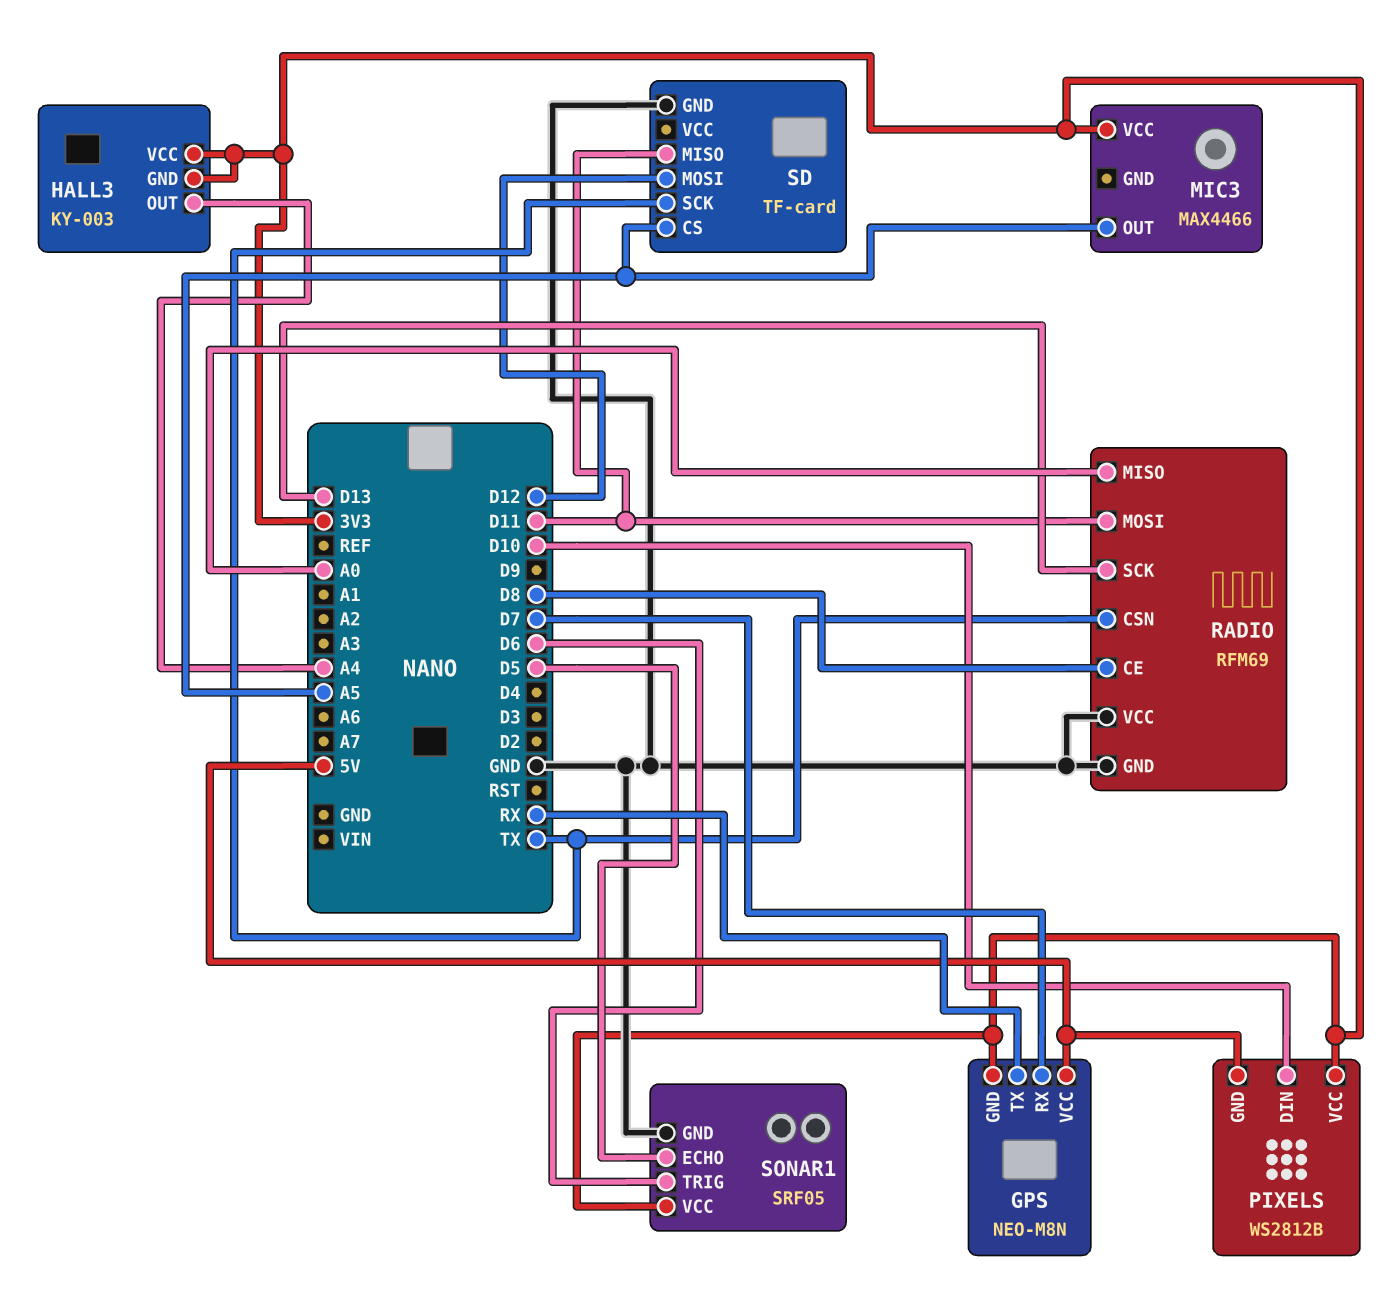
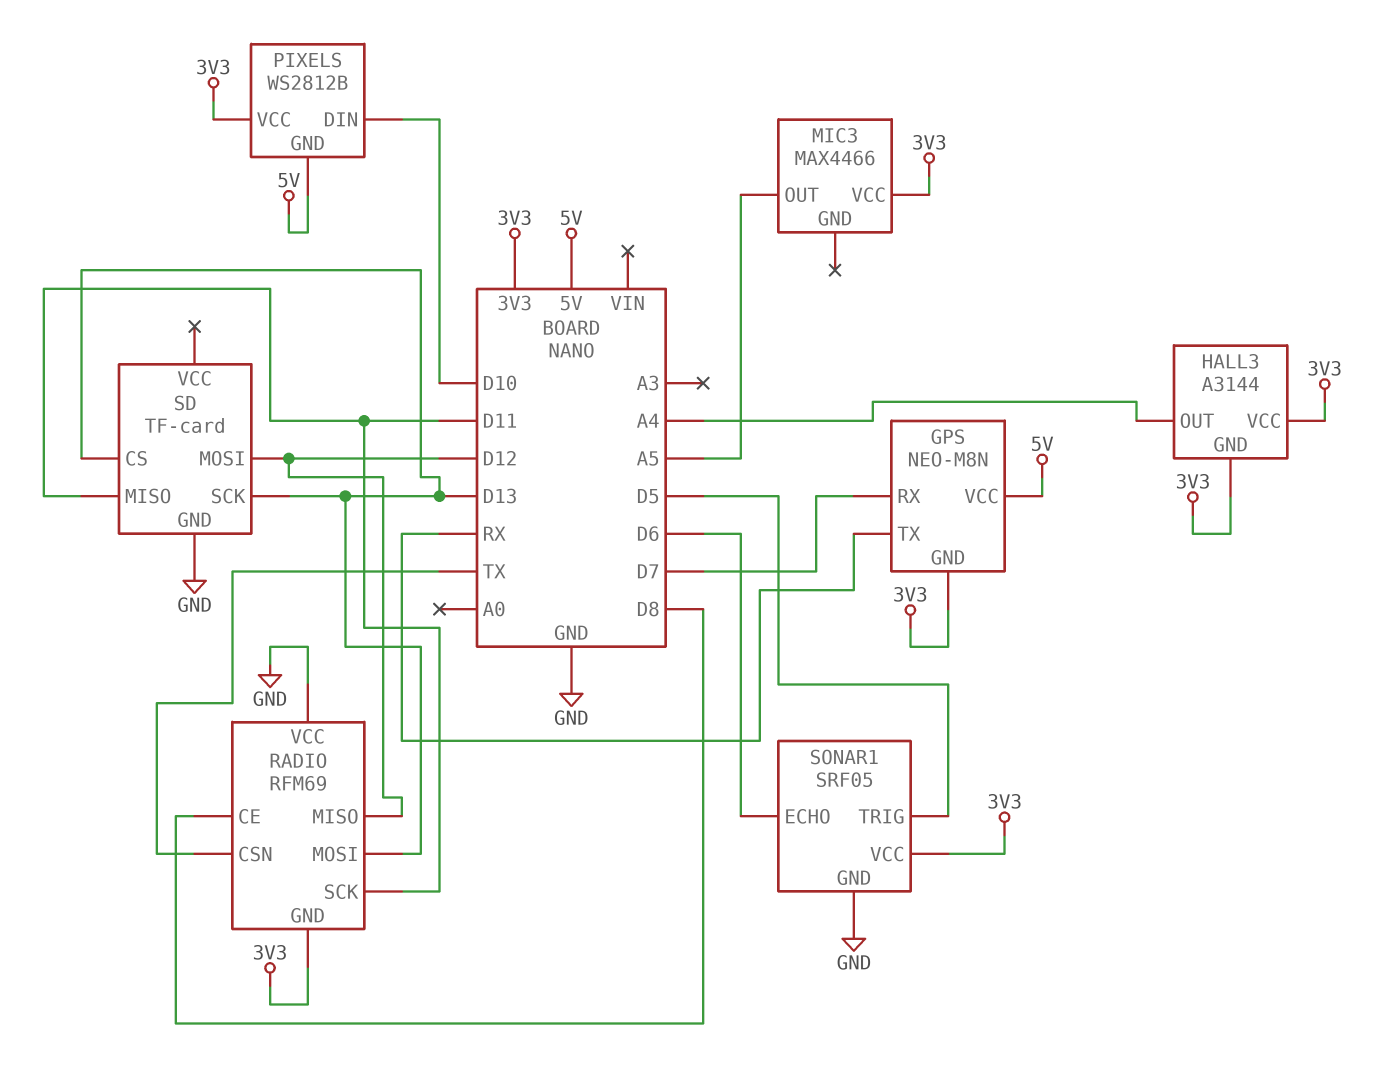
HALL3: KY-003 -> A3144
RADIO pin GND: GND -> 3V3
RADIO pin MISO: A0 -> D12
RADIO pin MOSI: D11 -> D13
RADIO pin SCK: D13 -> D11
SD pin CS: A5 -> D13
SD pin SCK: TX -> D13
SONAR1 pin ECHO: D5 -> D6
SONAR1 pin TRIG: D6 -> D5

